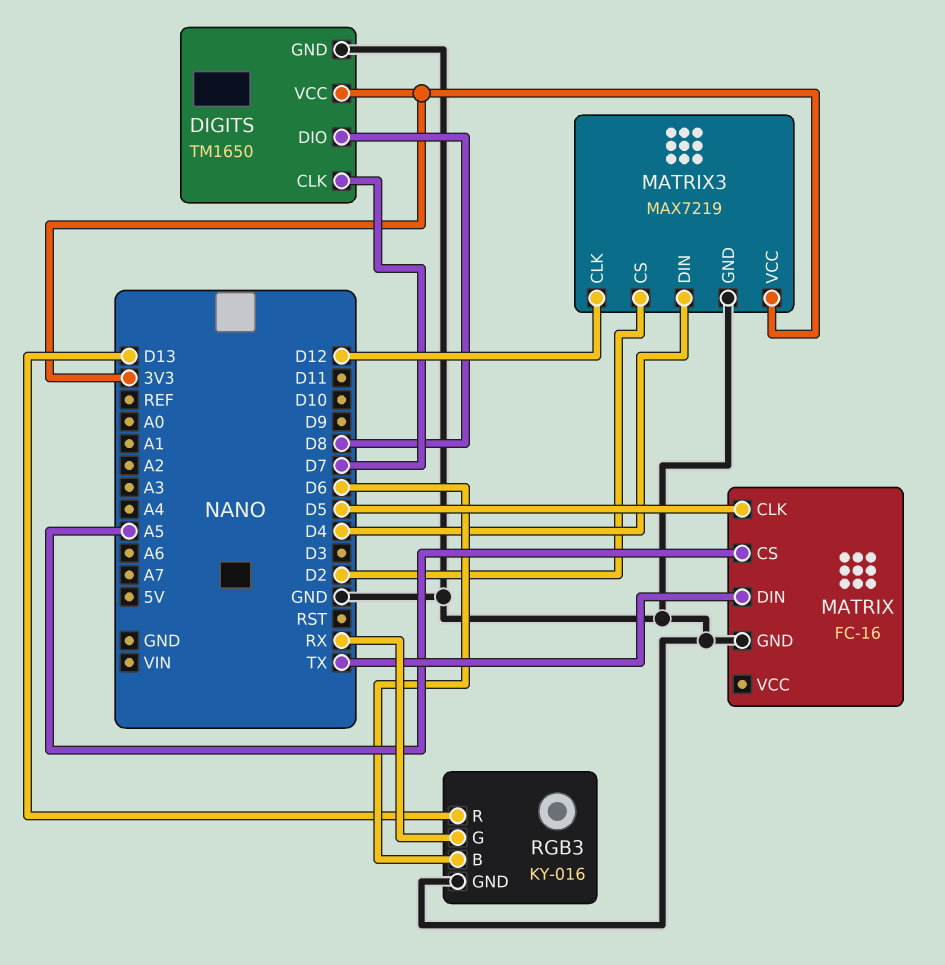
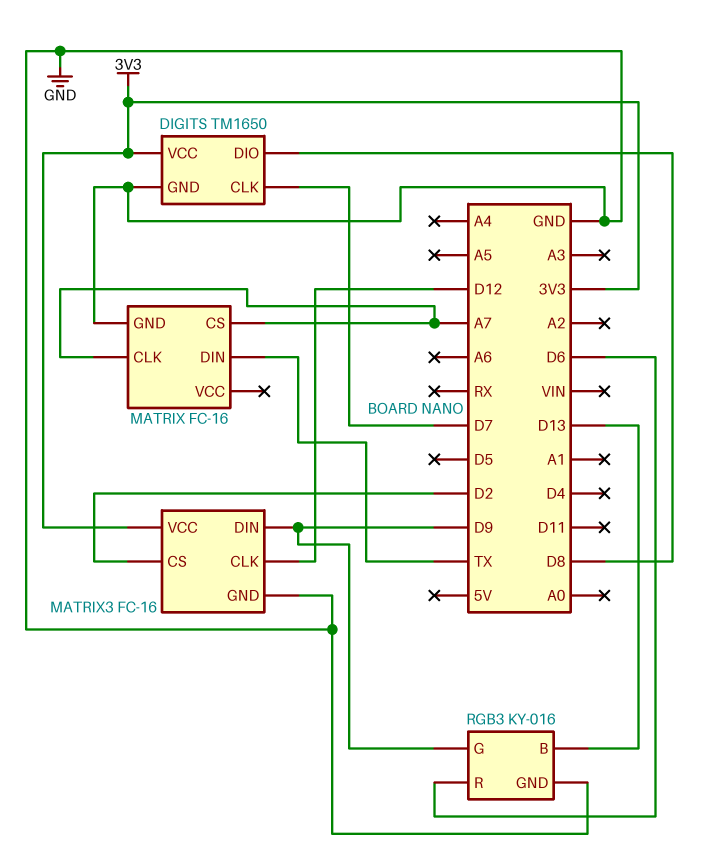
MATRIX pin CLK: D5 -> A7
MATRIX pin CS: A5 -> A7
MATRIX3: MAX7219 -> FC-16
MATRIX3 pin DIN: D4 -> D9
RGB3 pin B: D6 -> D13
RGB3 pin G: RX -> D9
RGB3 pin R: D13 -> D6

